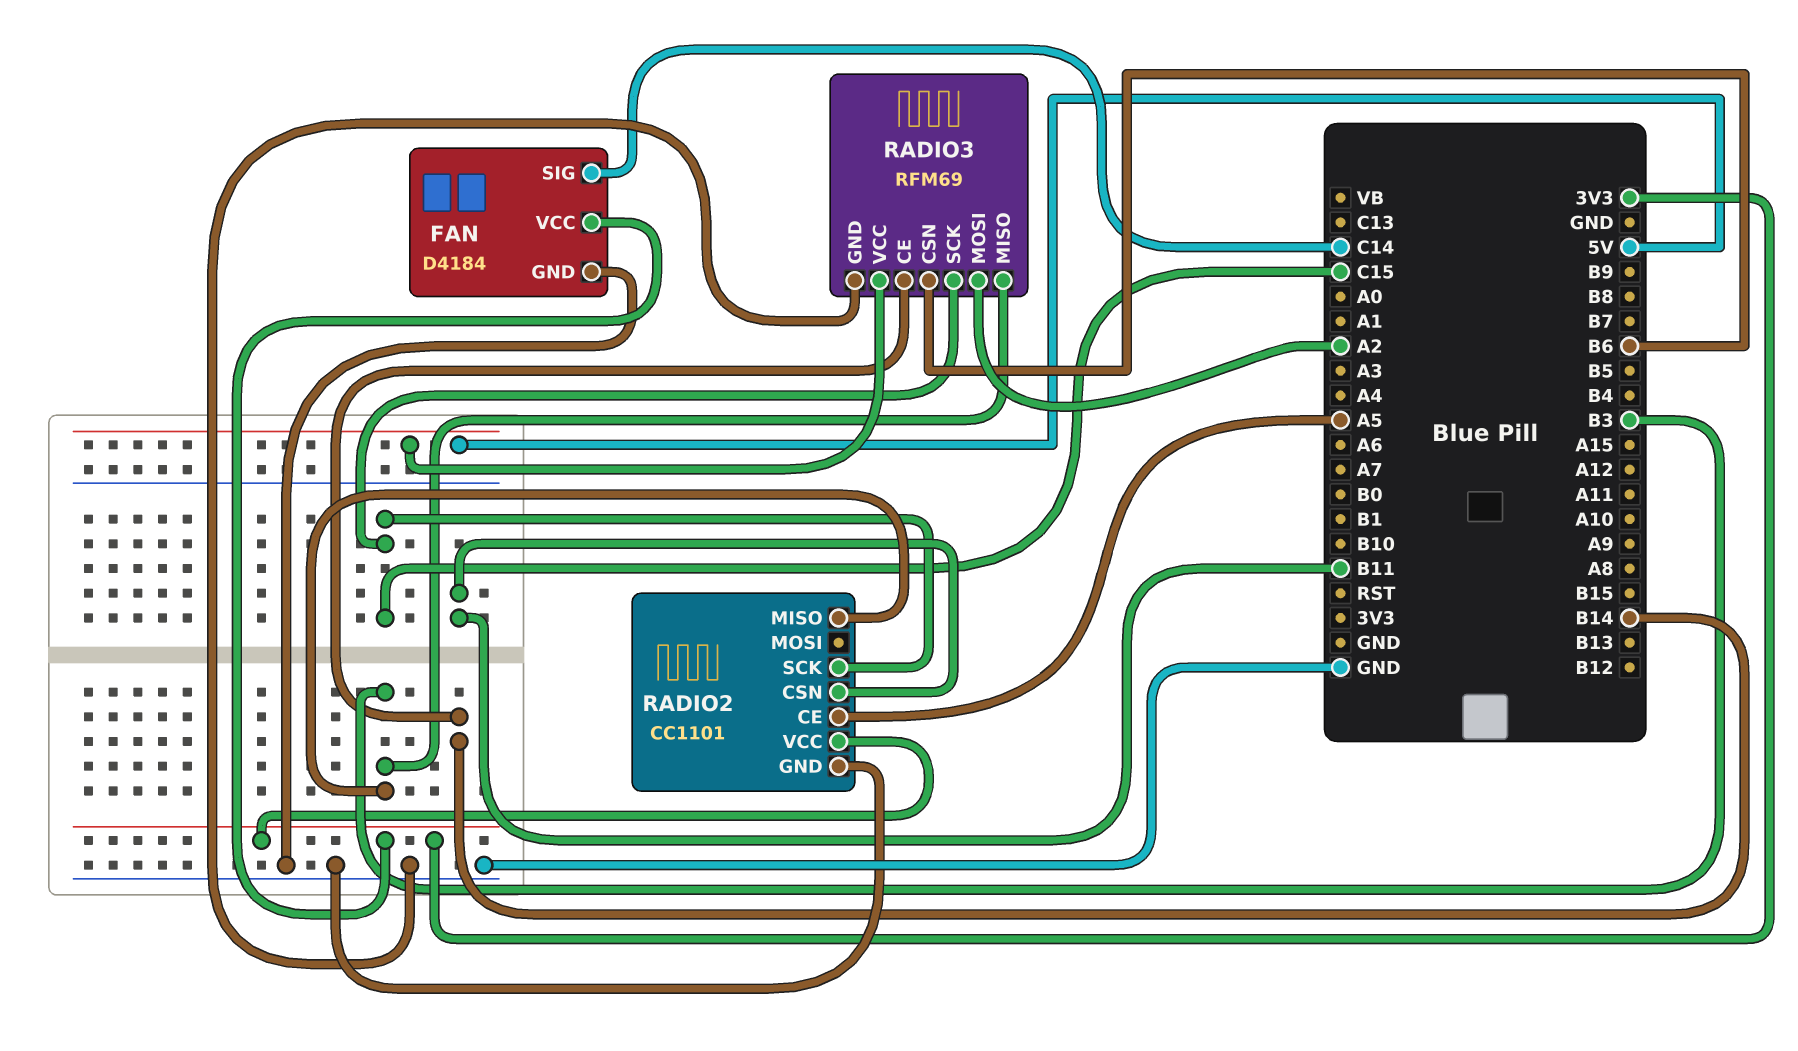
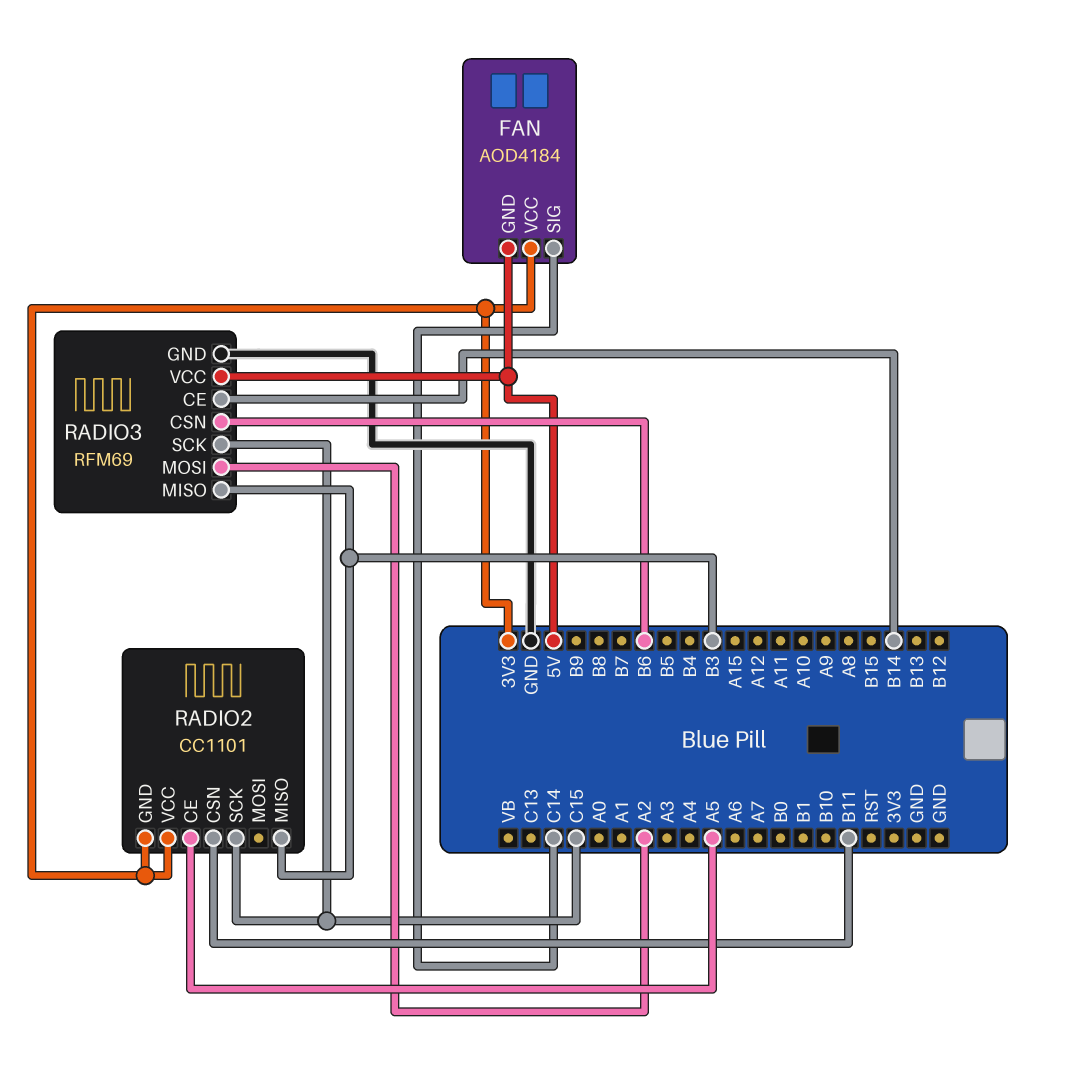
FAN: D4184 -> AOD4184
FAN pin GND: GND -> 5V
RADIO2 pin GND: GND -> 3V3

